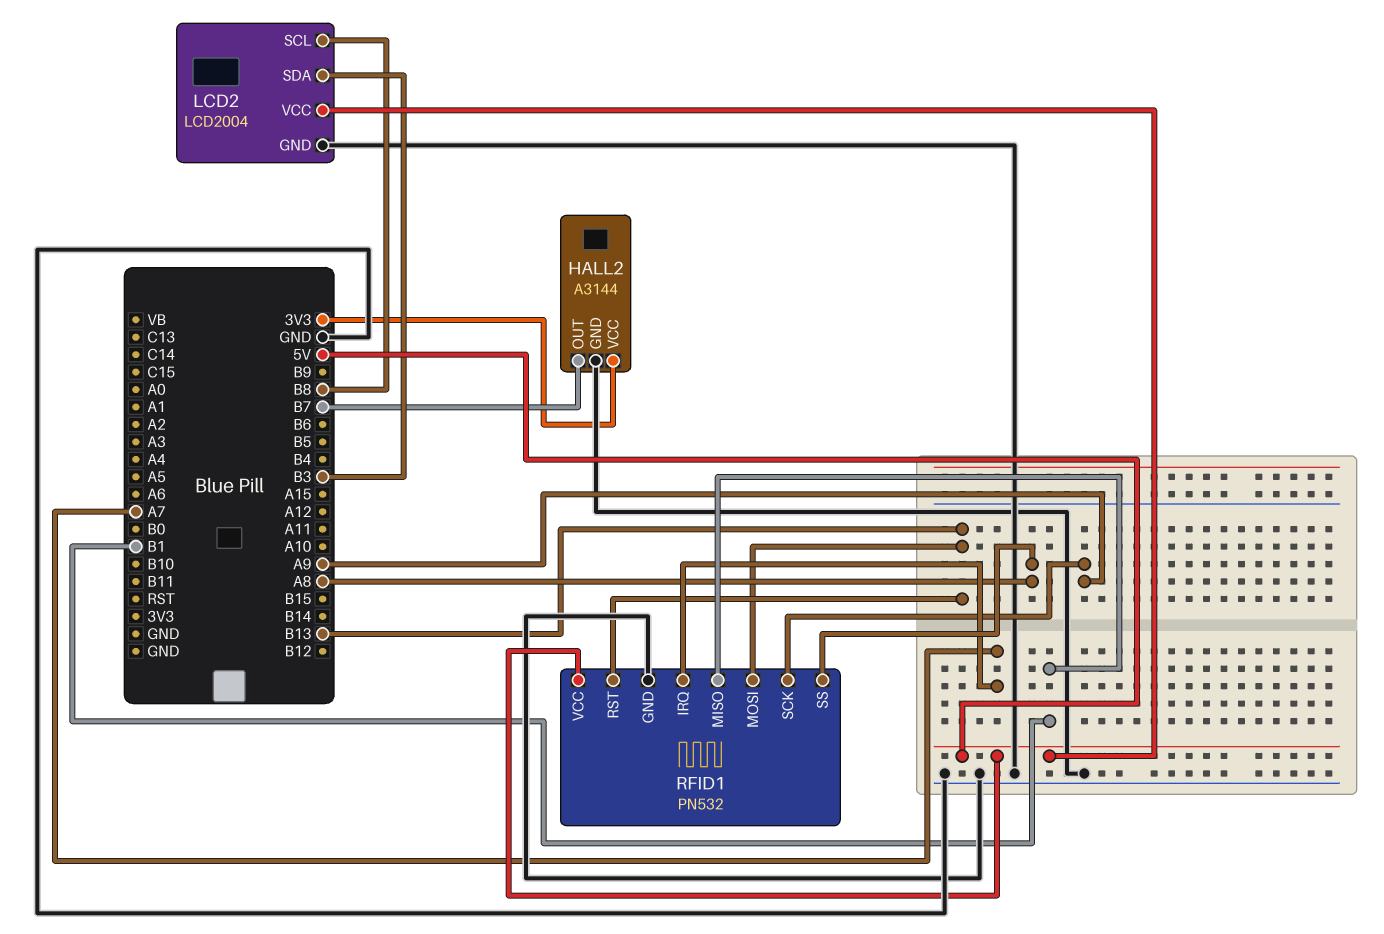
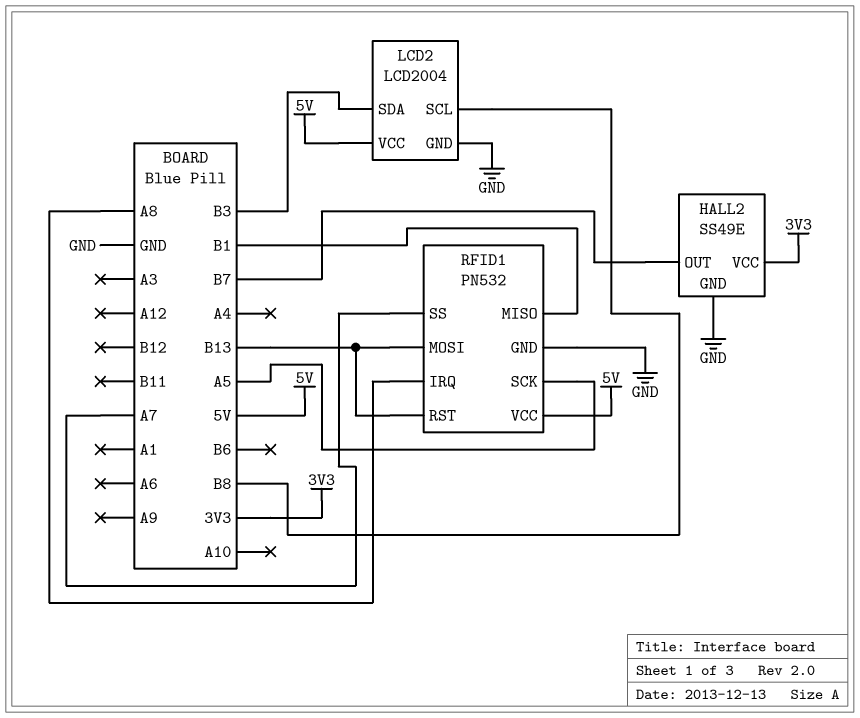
HALL2: A3144 -> SS49E
RFID1 pin IRQ: A7 -> A8
RFID1 pin SCK: A9 -> A5
RFID1 pin SS: A8 -> A7

